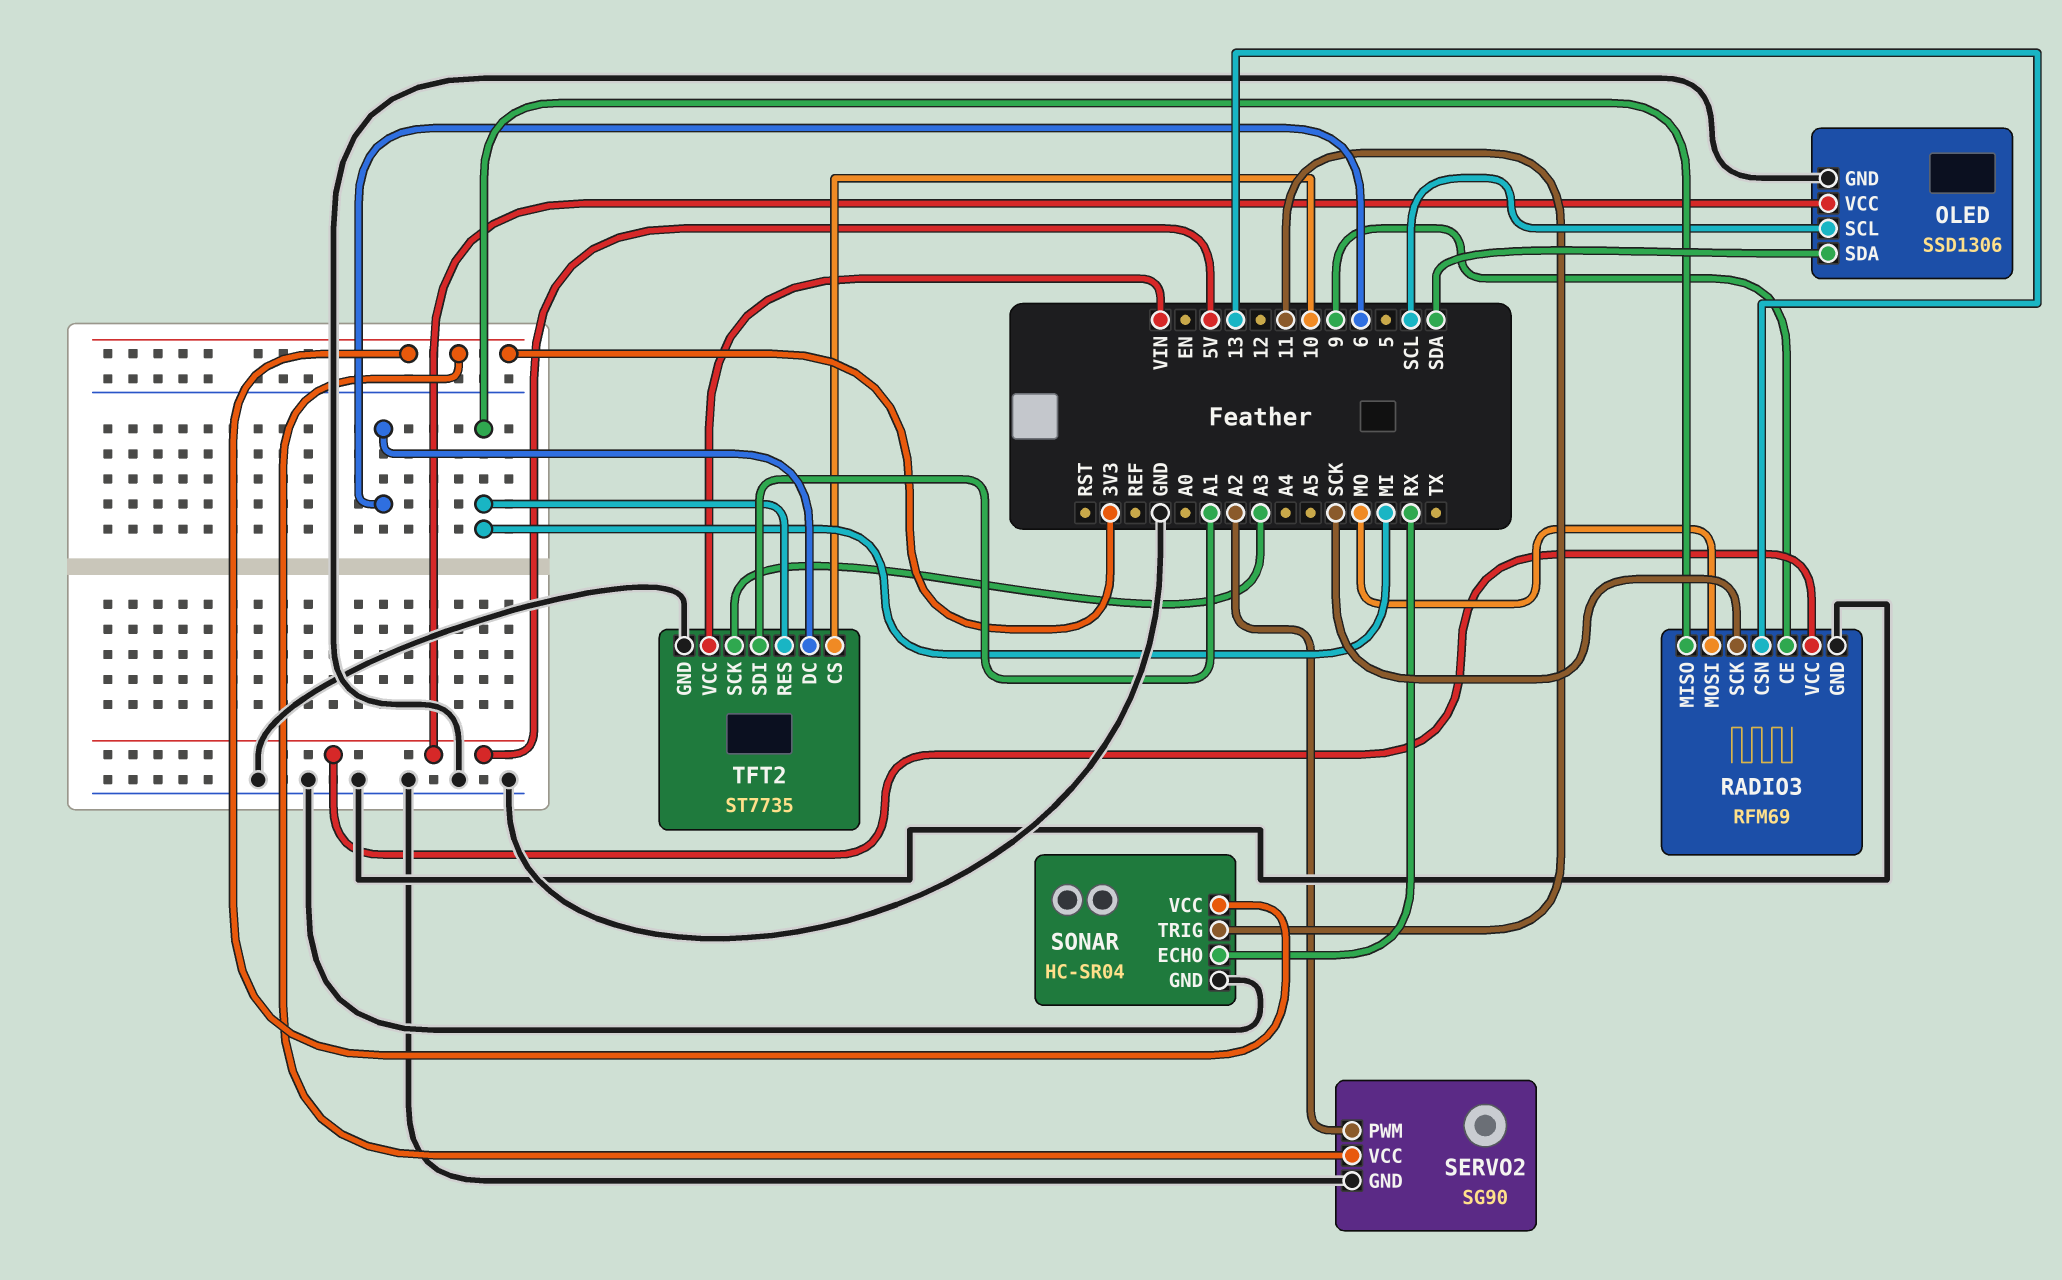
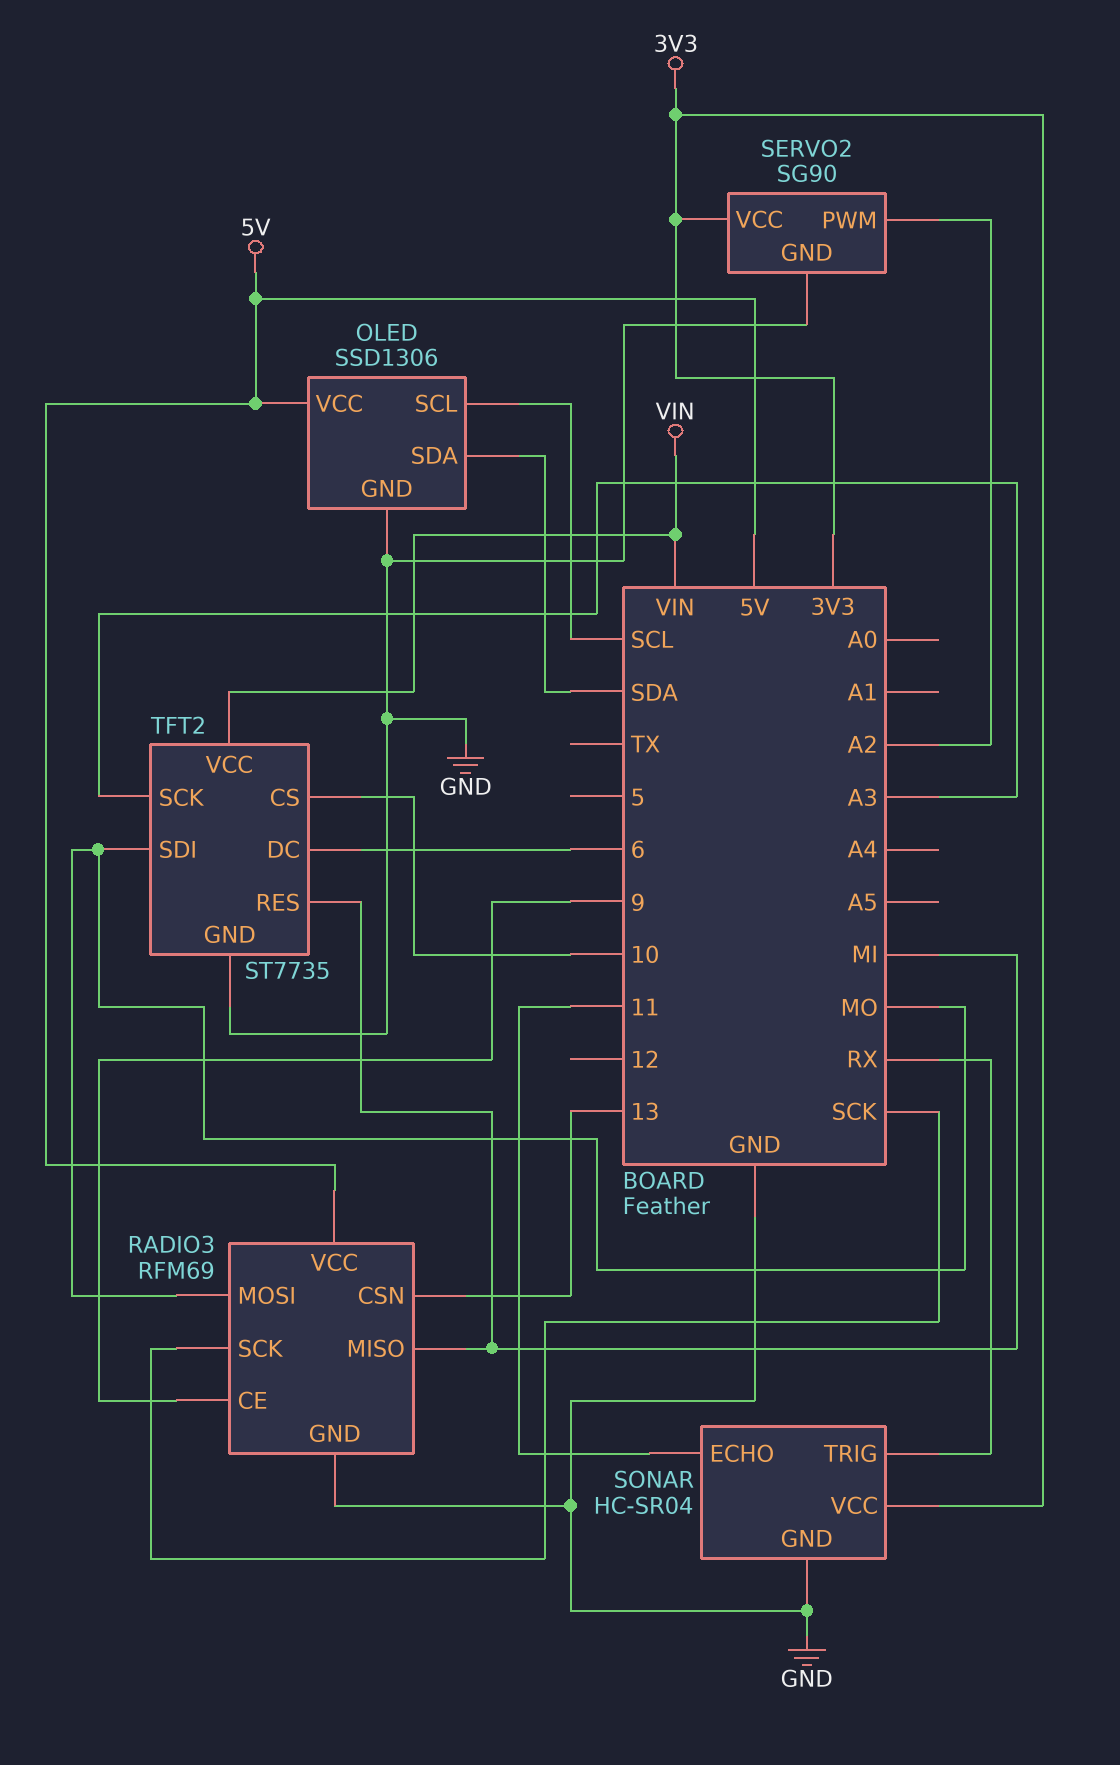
SONAR pin ECHO: RX -> 11
SONAR pin TRIG: 11 -> RX
TFT2 pin SDI: A1 -> MO

